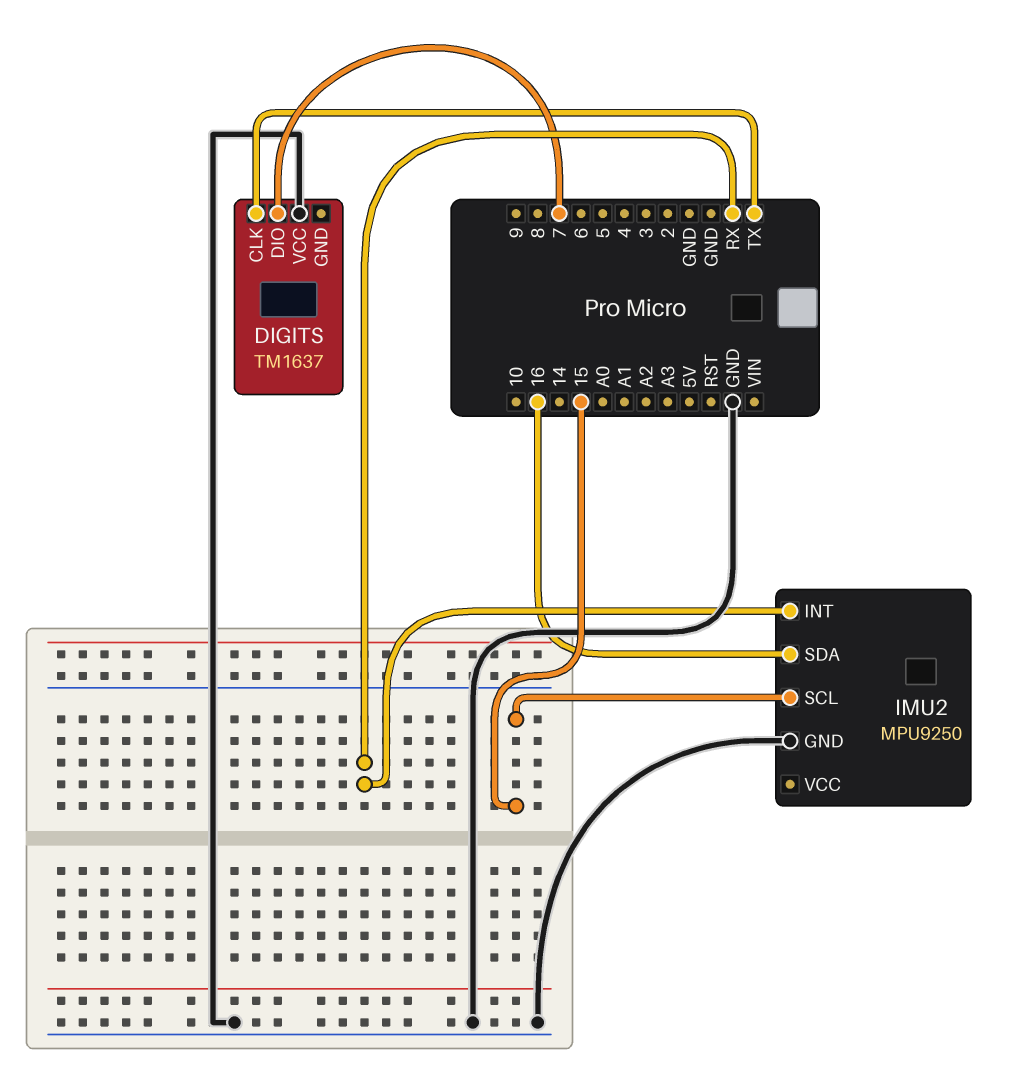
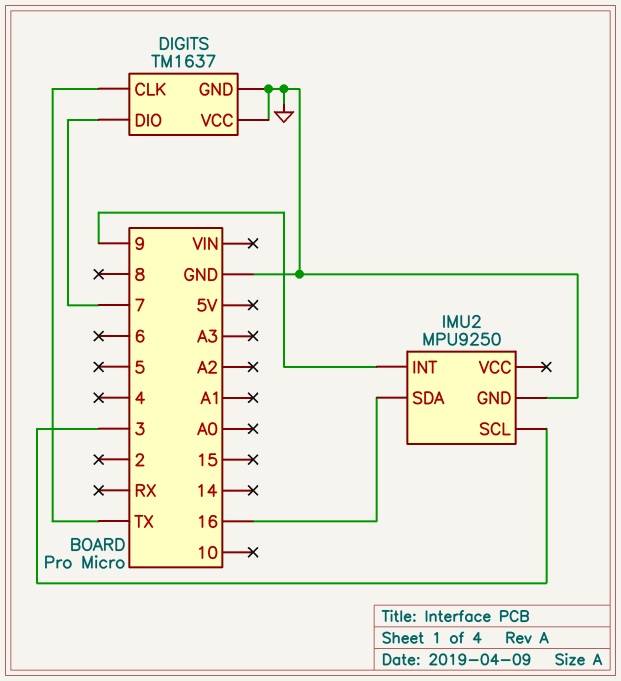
DIGITS pin GND: none -> GND
IMU2 pin INT: RX -> 9
IMU2 pin SCL: 15 -> 3

